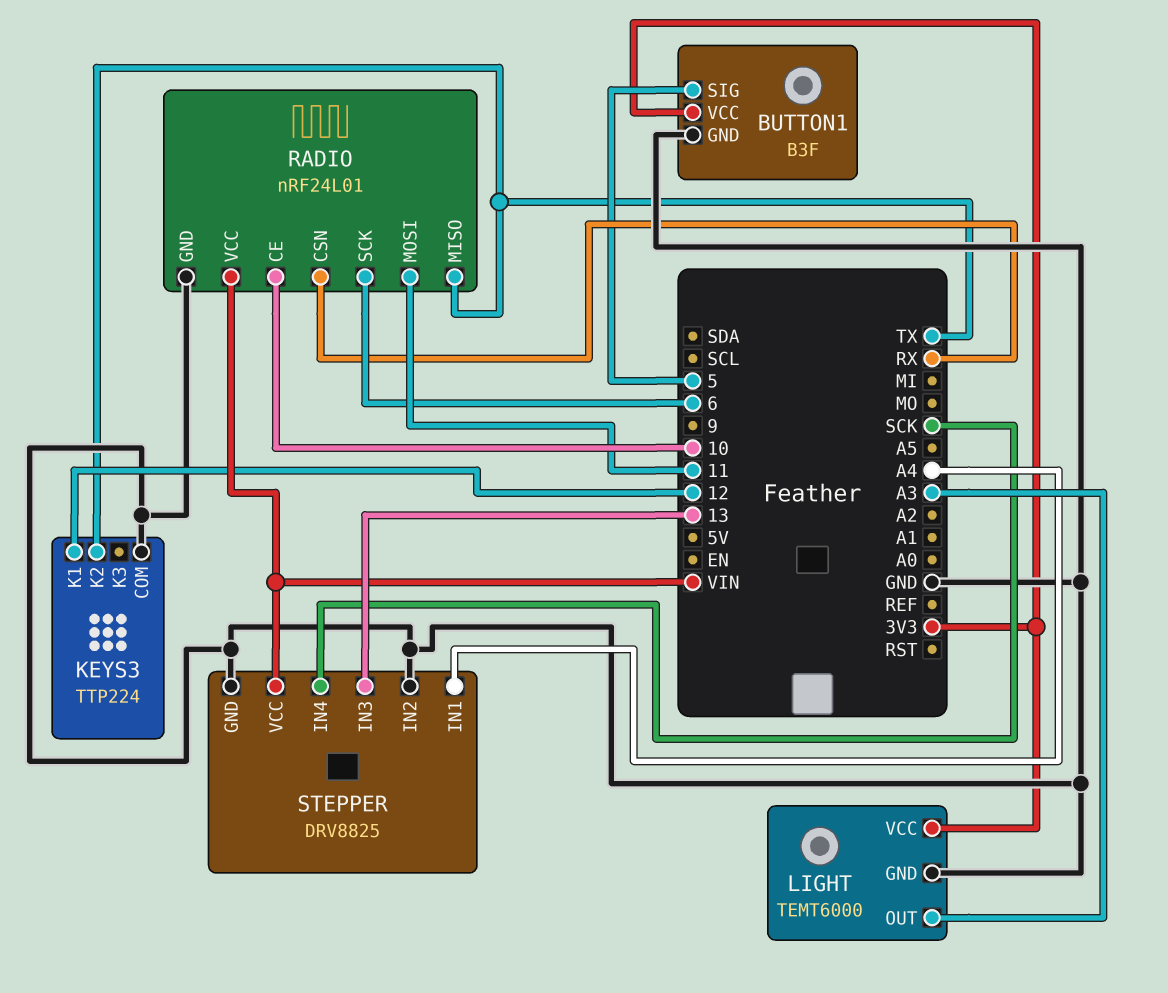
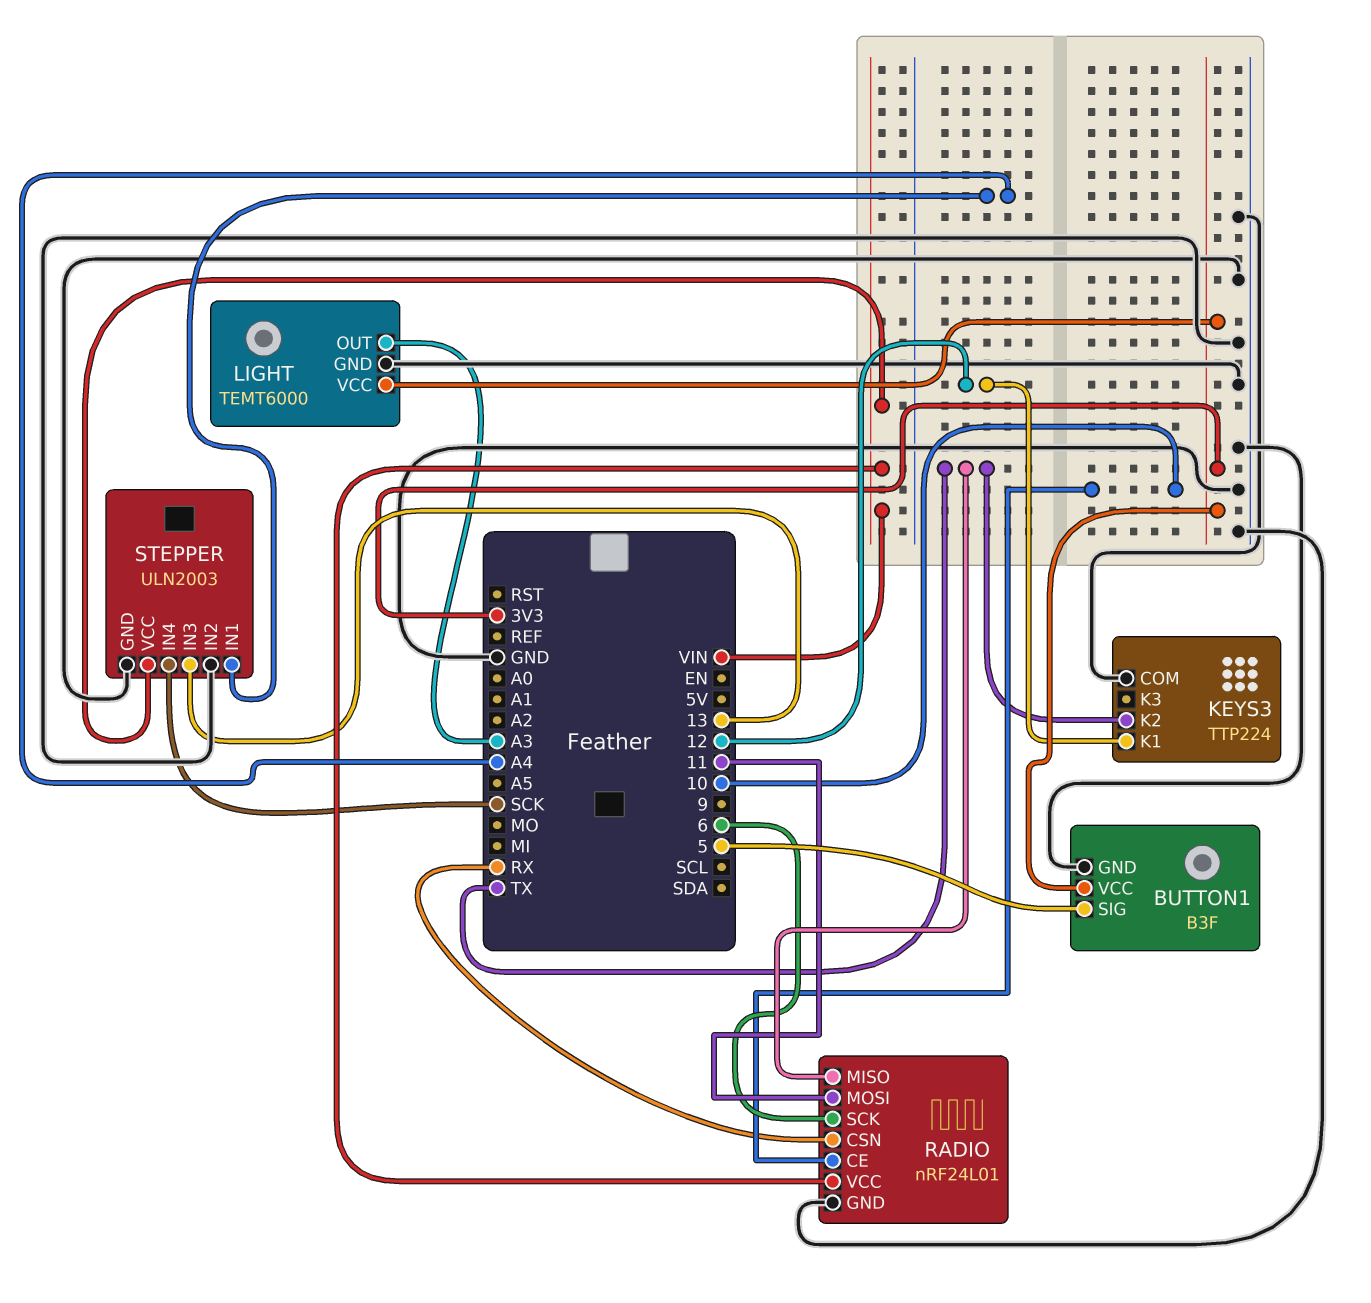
STEPPER: DRV8825 -> ULN2003

